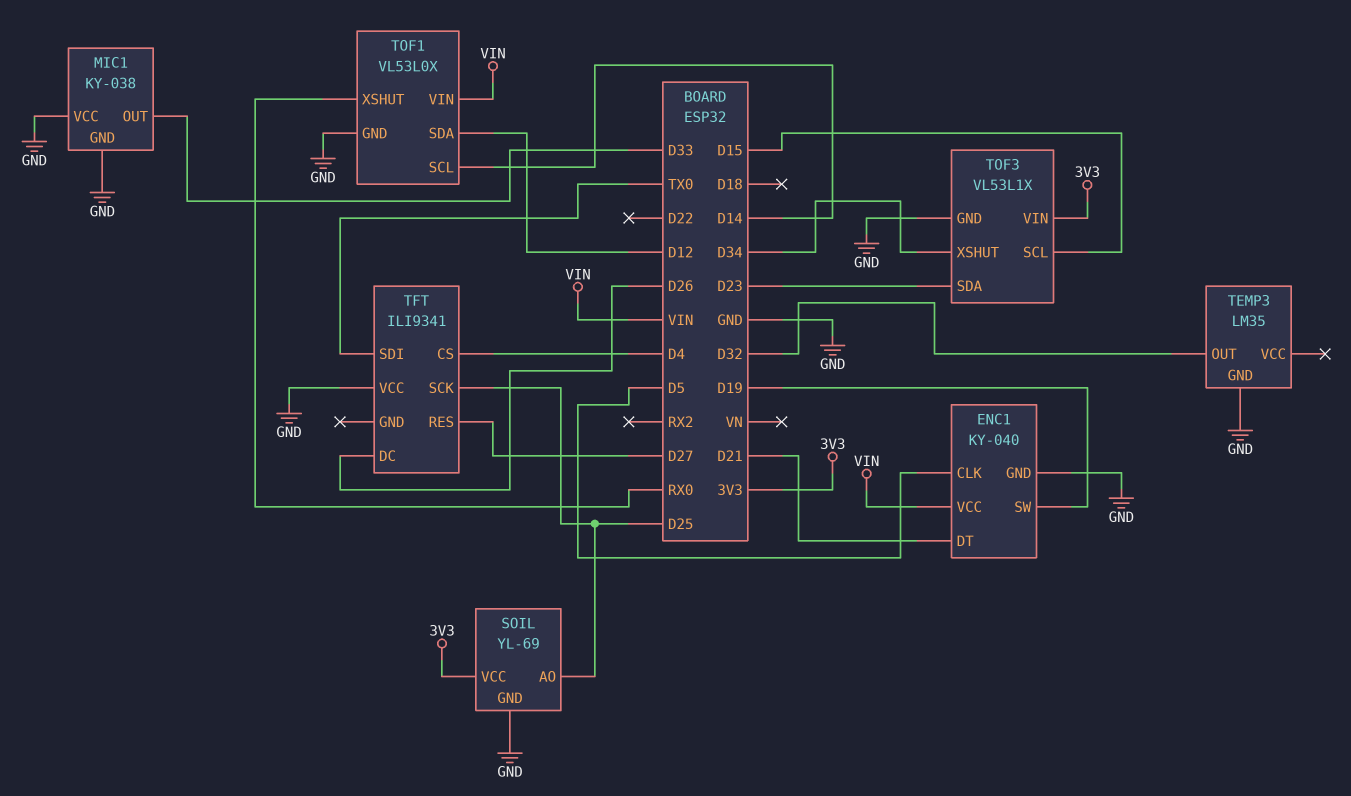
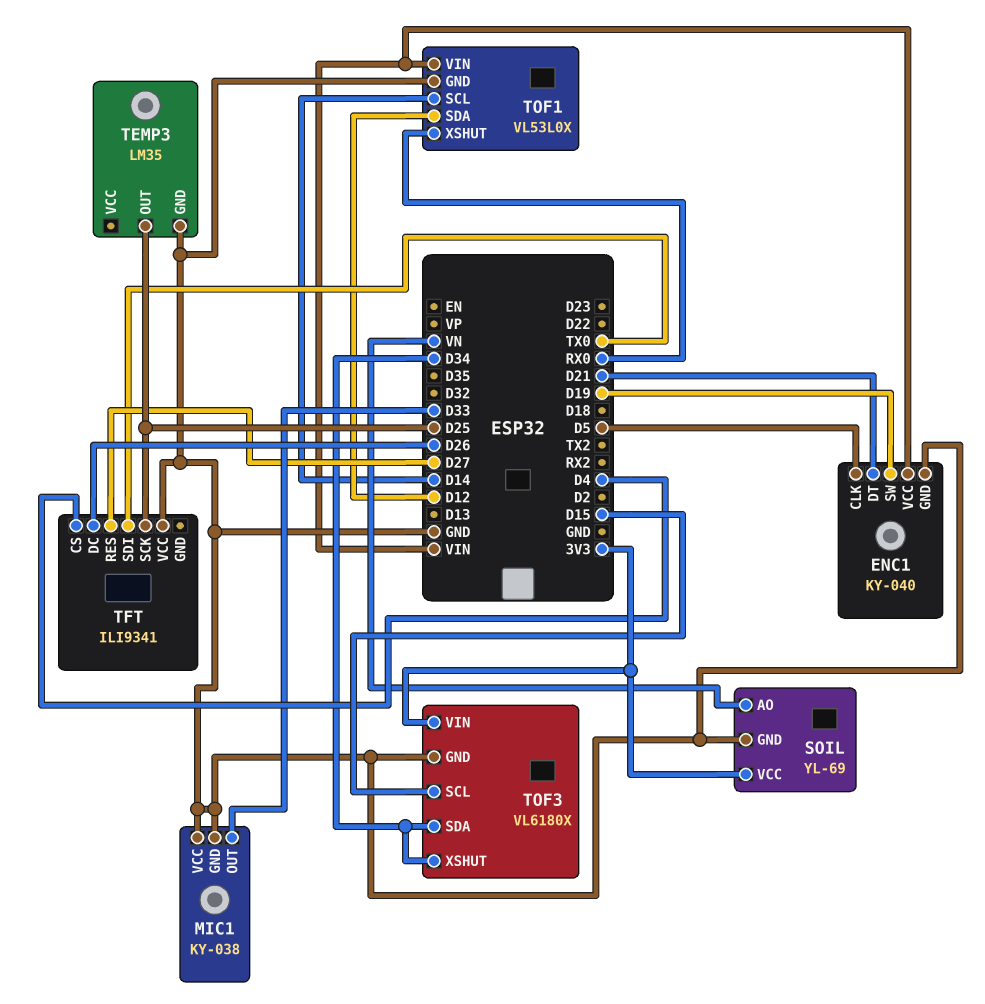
SOIL pin AO: D25 -> VN
TEMP3 pin OUT: D32 -> D25
TOF3: VL53L1X -> VL6180X
TOF3 pin SDA: D23 -> D34

